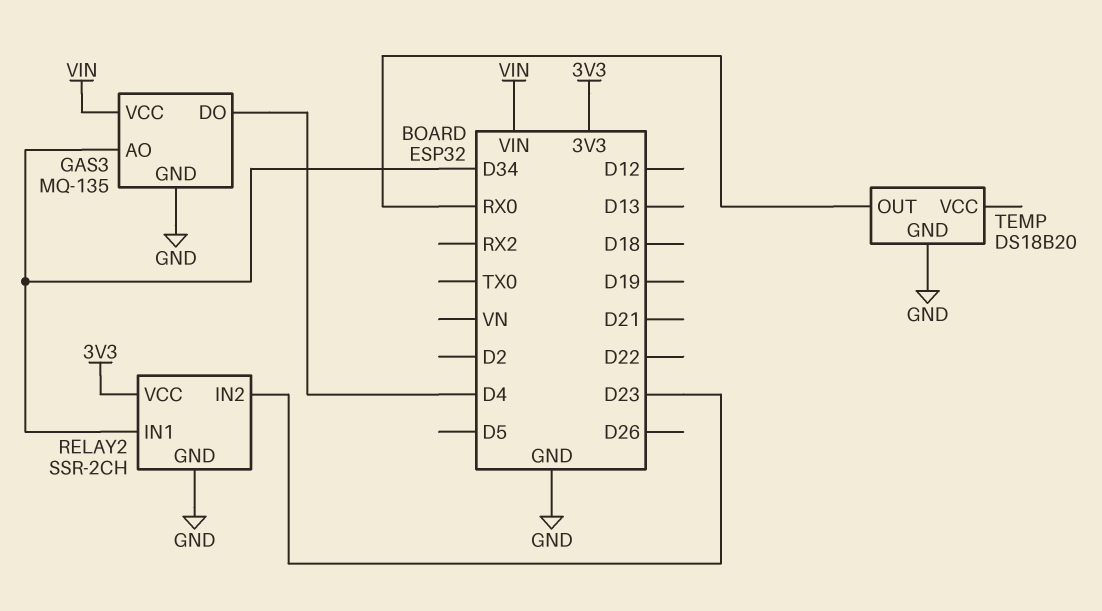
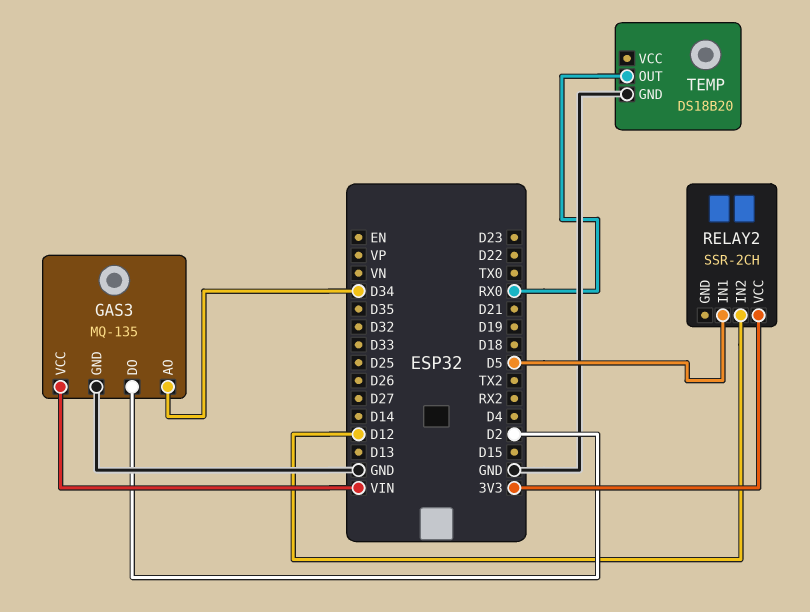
GAS3 pin DO: D4 -> D2
RELAY2 pin GND: GND -> none
RELAY2 pin IN1: D34 -> D5
RELAY2 pin IN2: D23 -> D12

